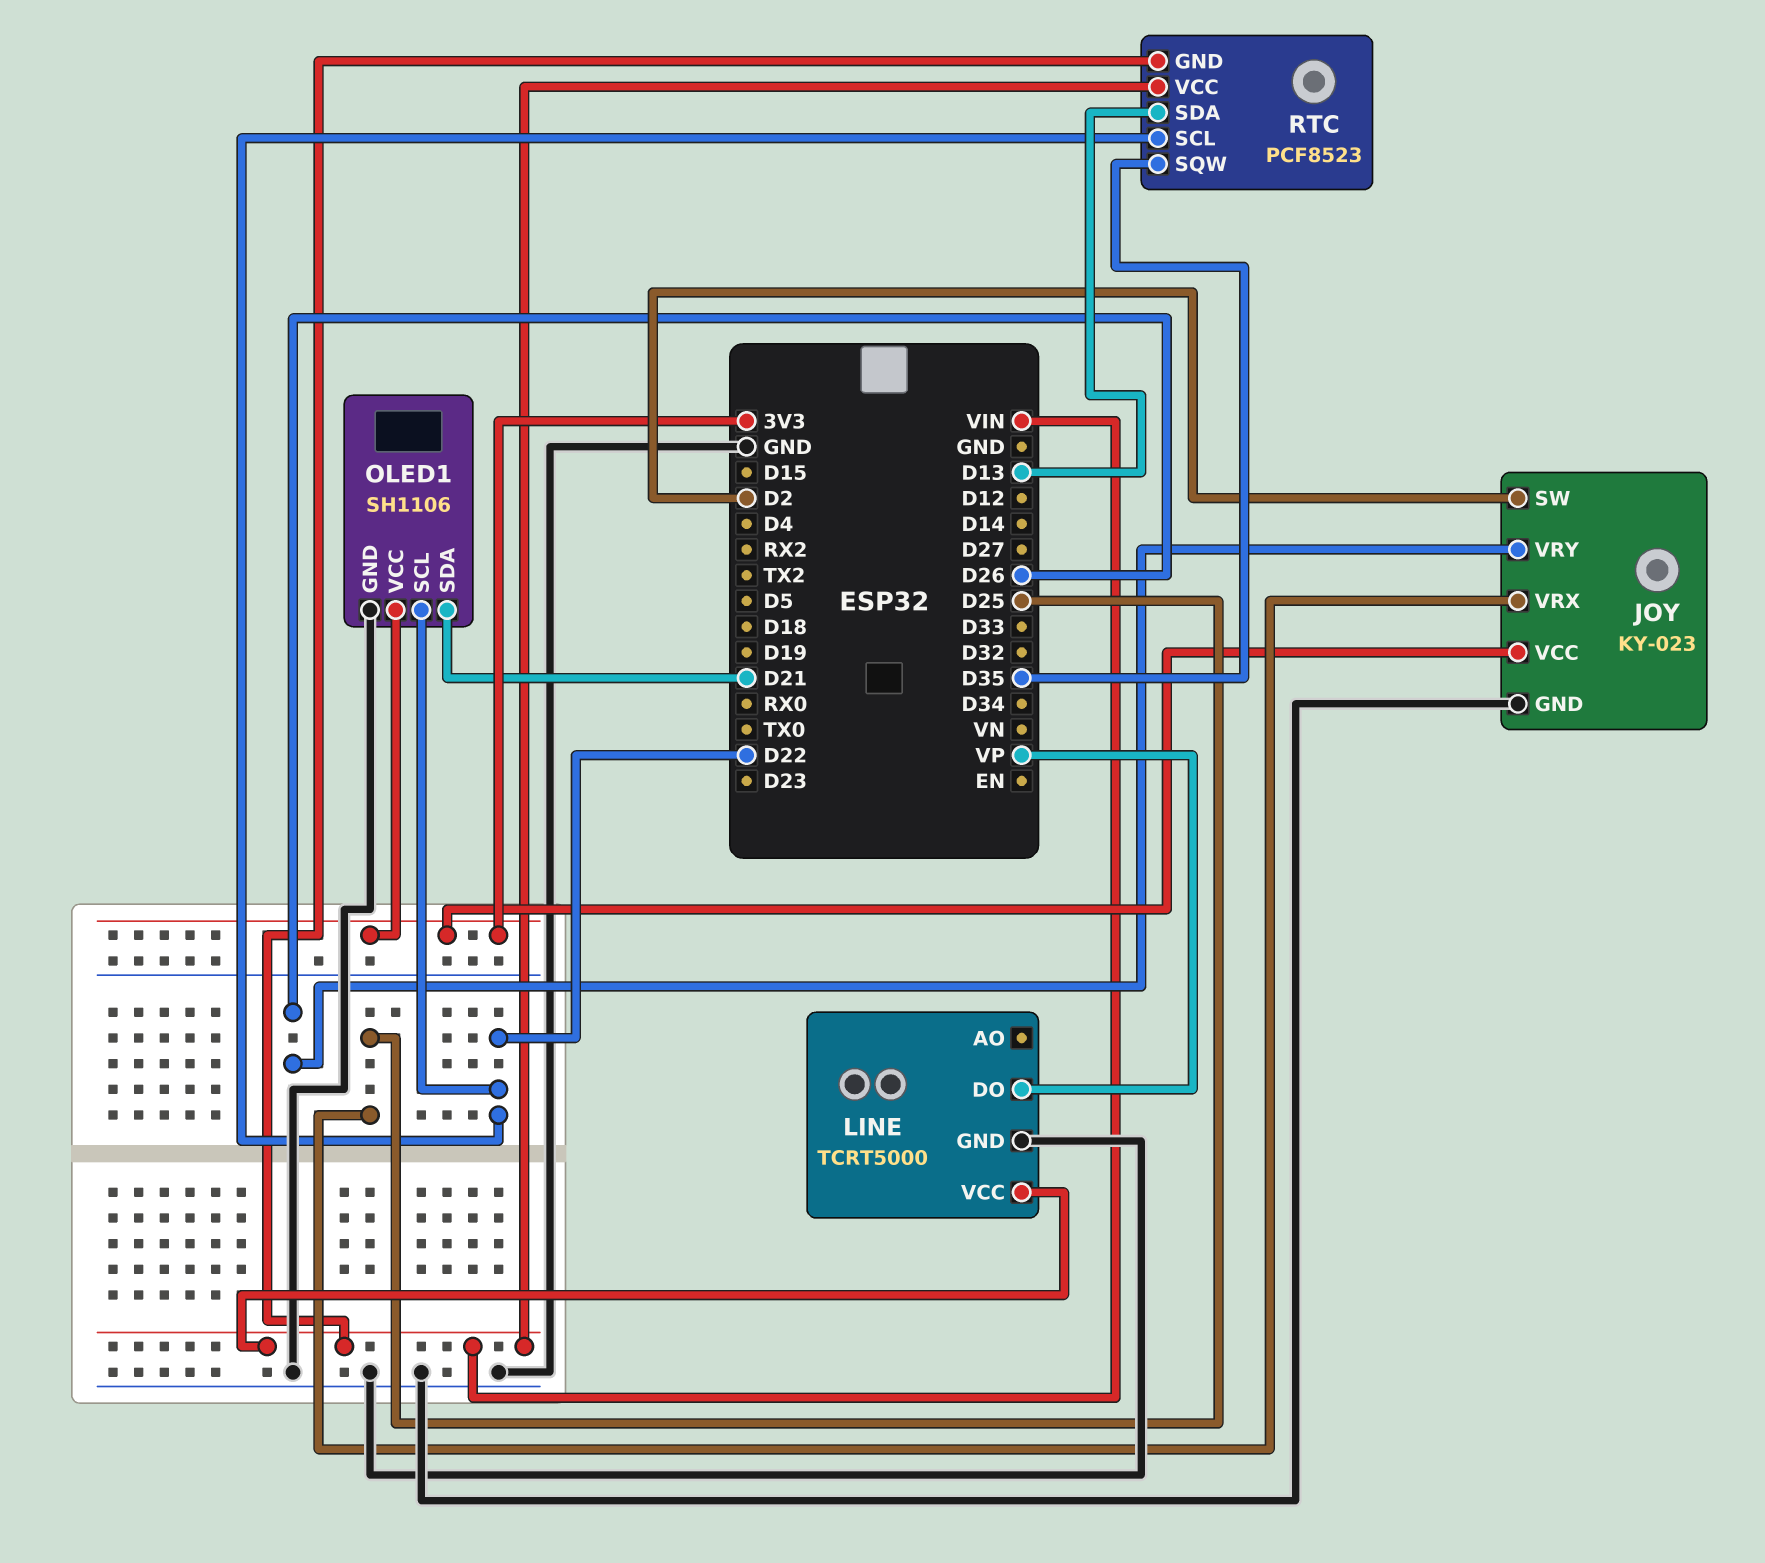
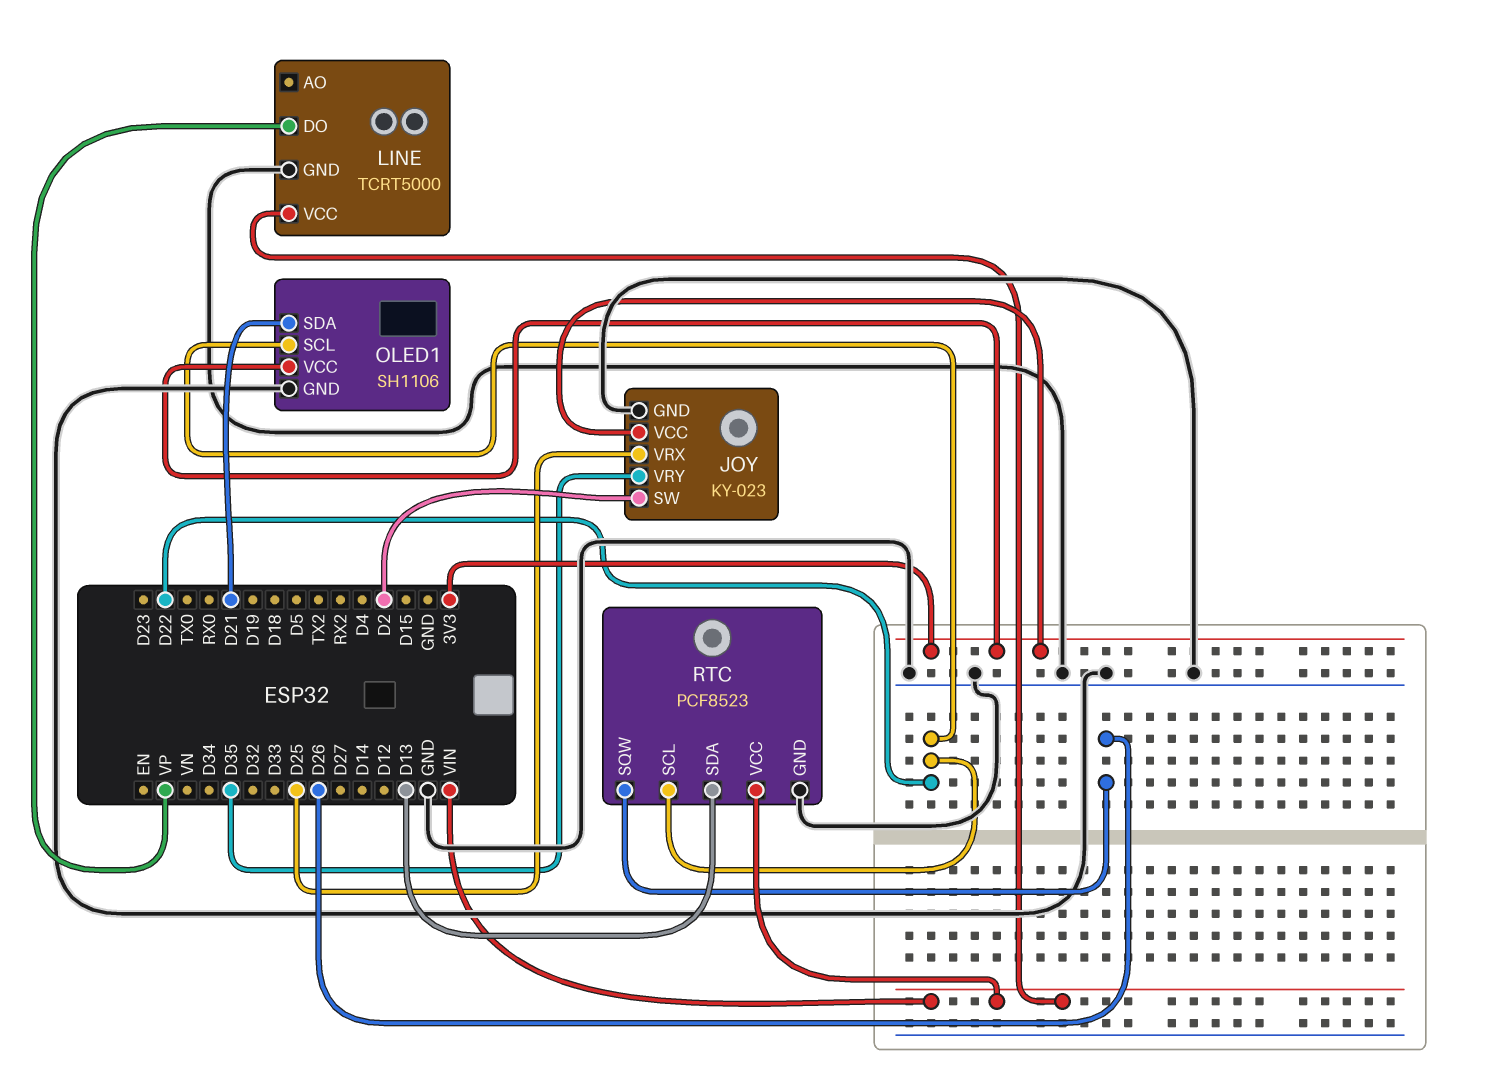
JOY pin VRY: D26 -> D35
RTC pin GND: VIN -> GND
RTC pin SQW: D35 -> D26

